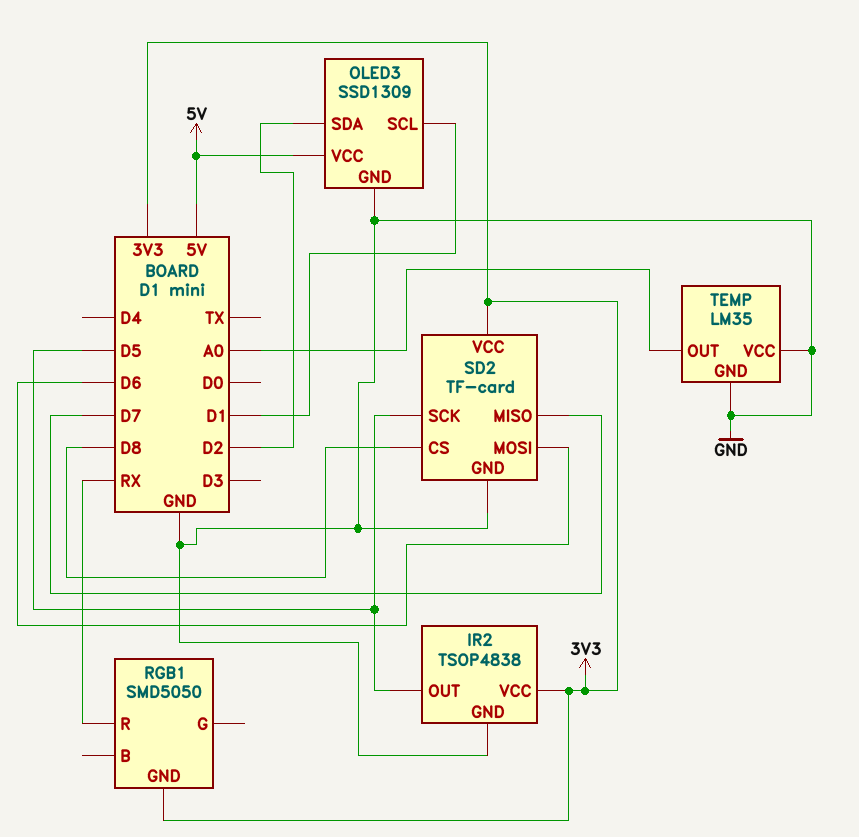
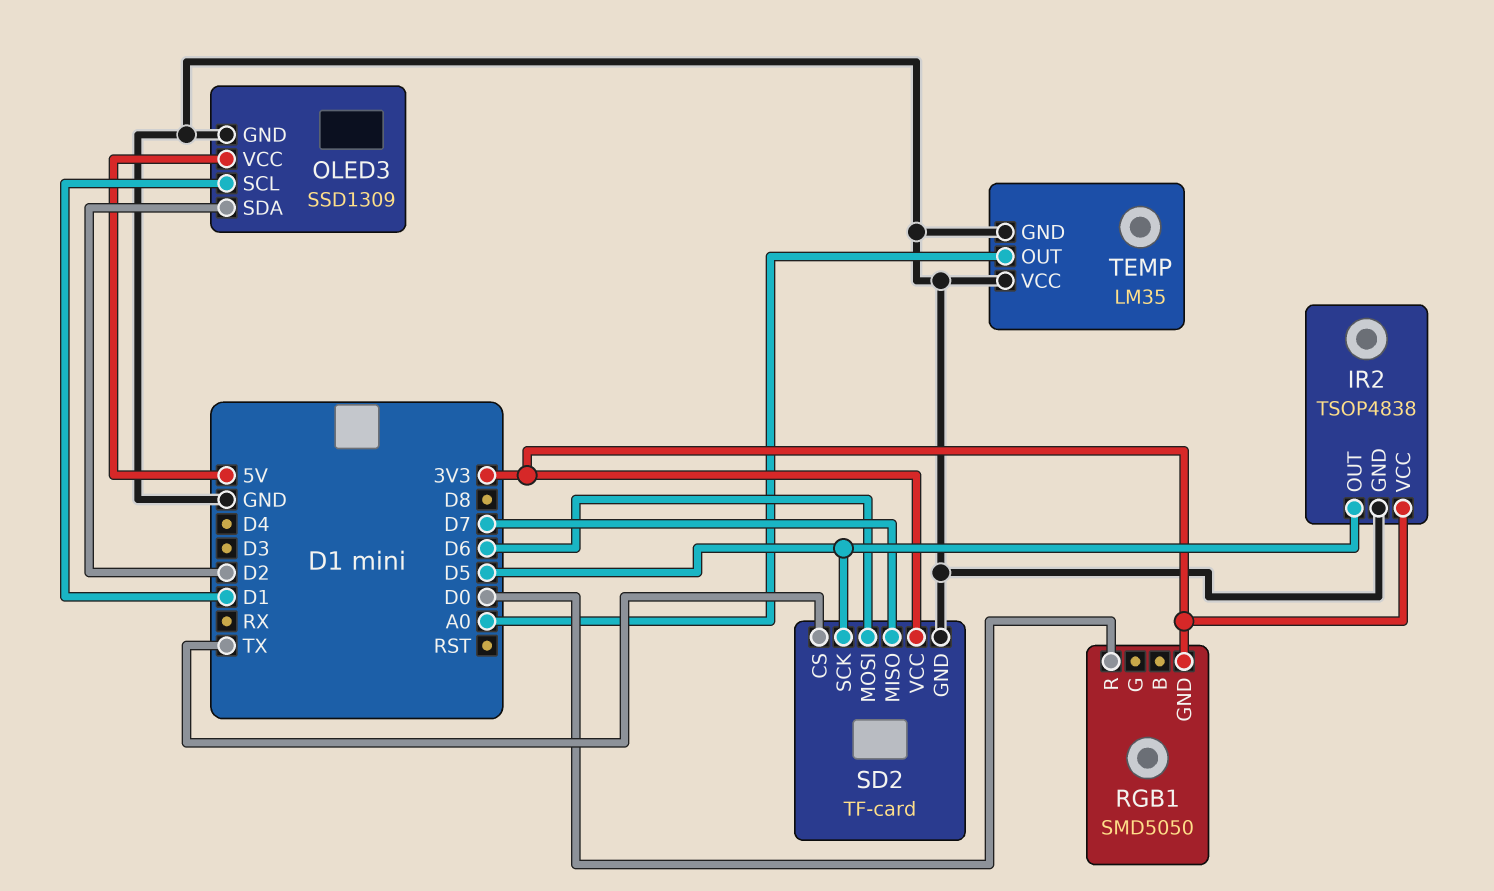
RGB1 pin R: RX -> D0
SD2 pin CS: D8 -> TX

